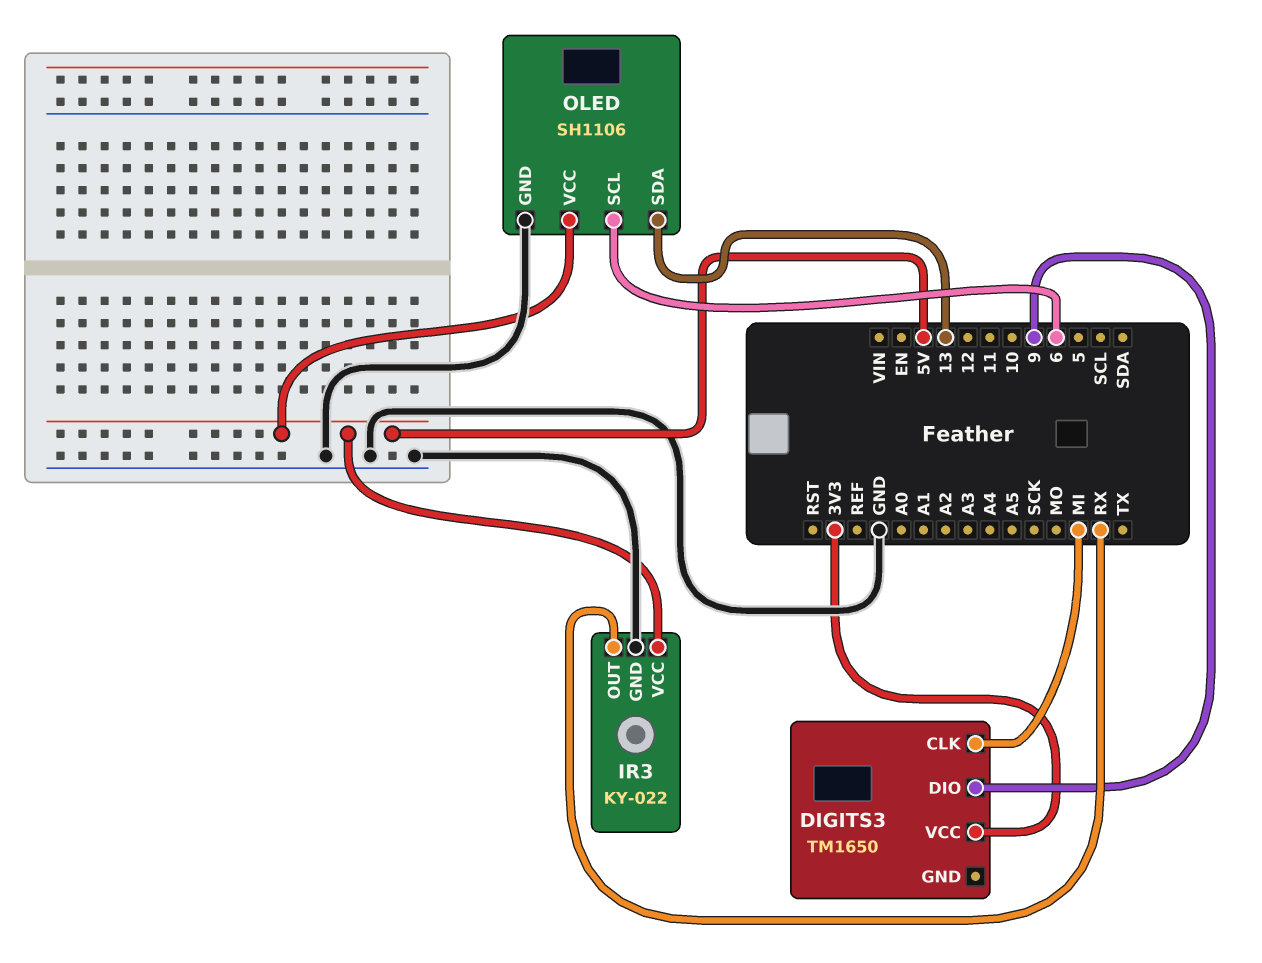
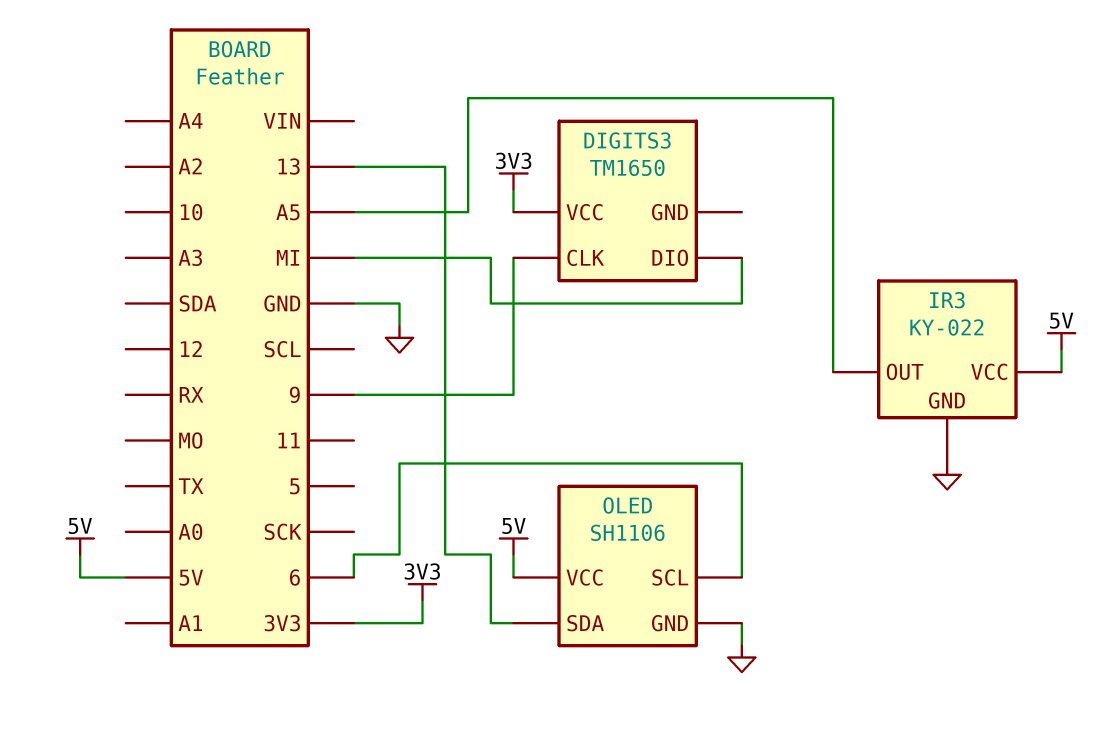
DIGITS3 pin CLK: MI -> 9
DIGITS3 pin DIO: 9 -> MI
IR3 pin OUT: RX -> A5

